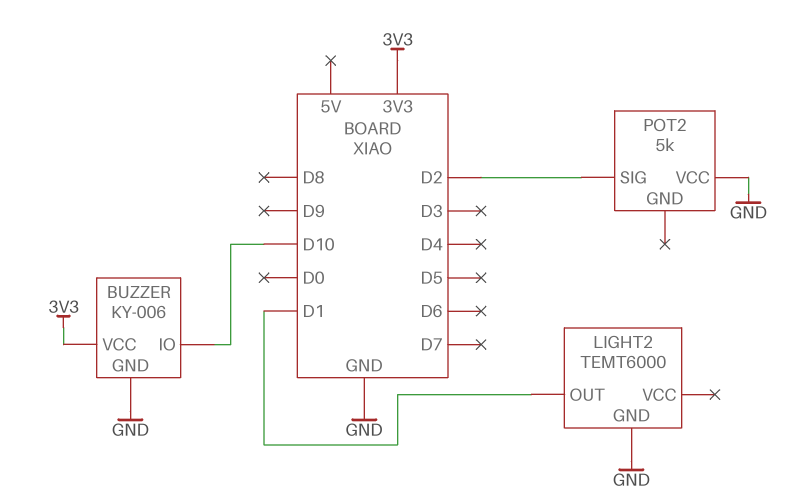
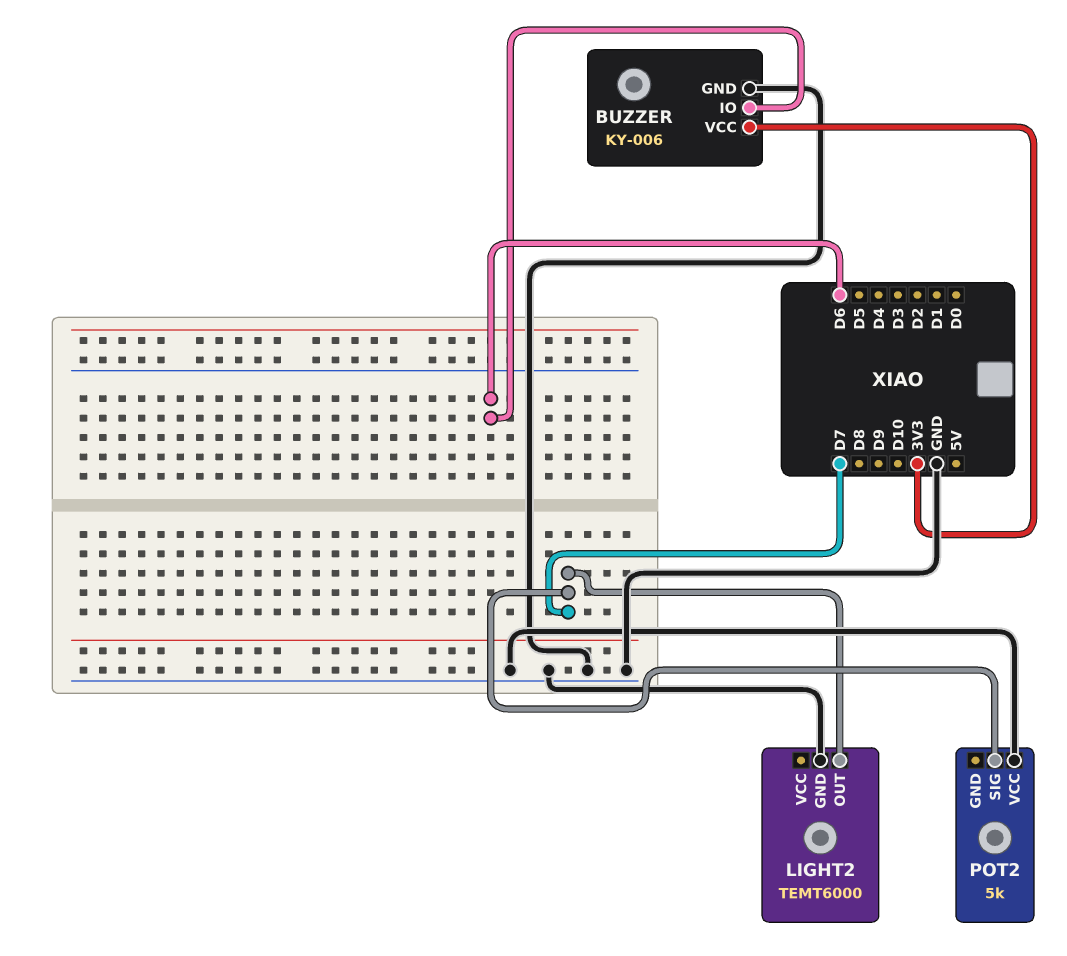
BUZZER pin IO: D10 -> D6
LIGHT2 pin OUT: D1 -> D7
POT2 pin SIG: D2 -> D7

